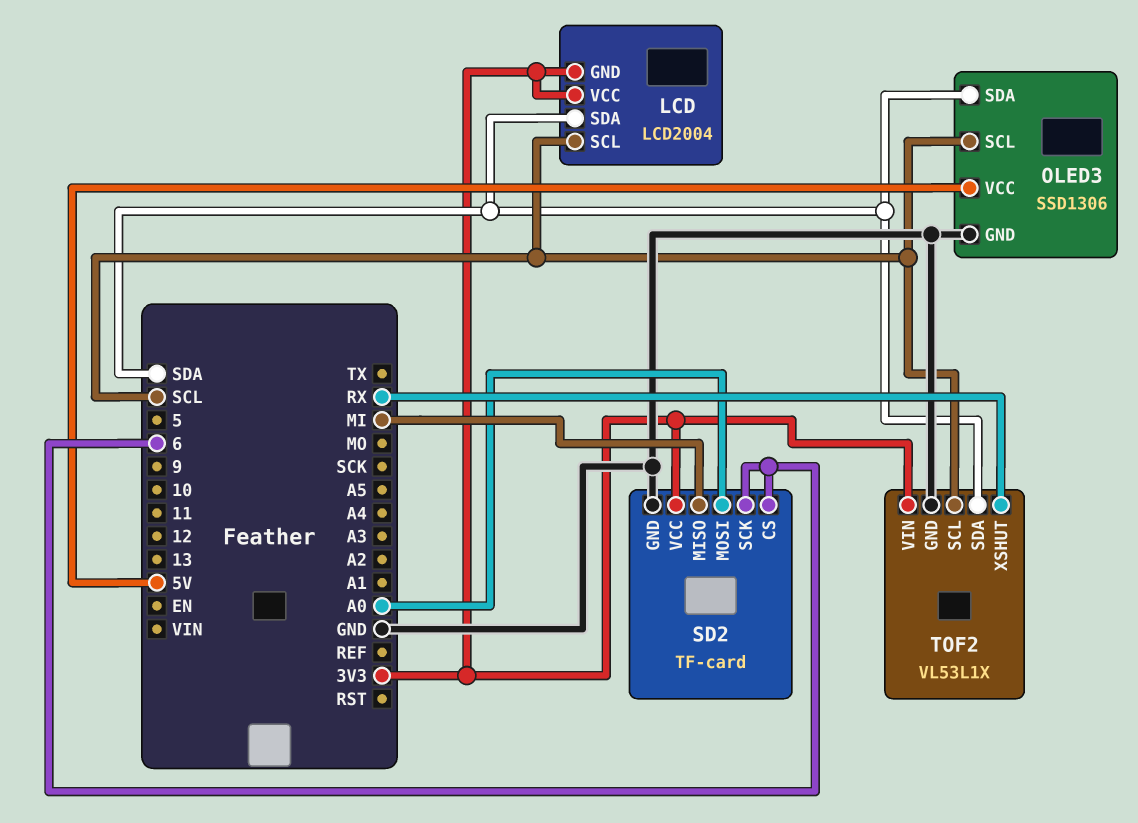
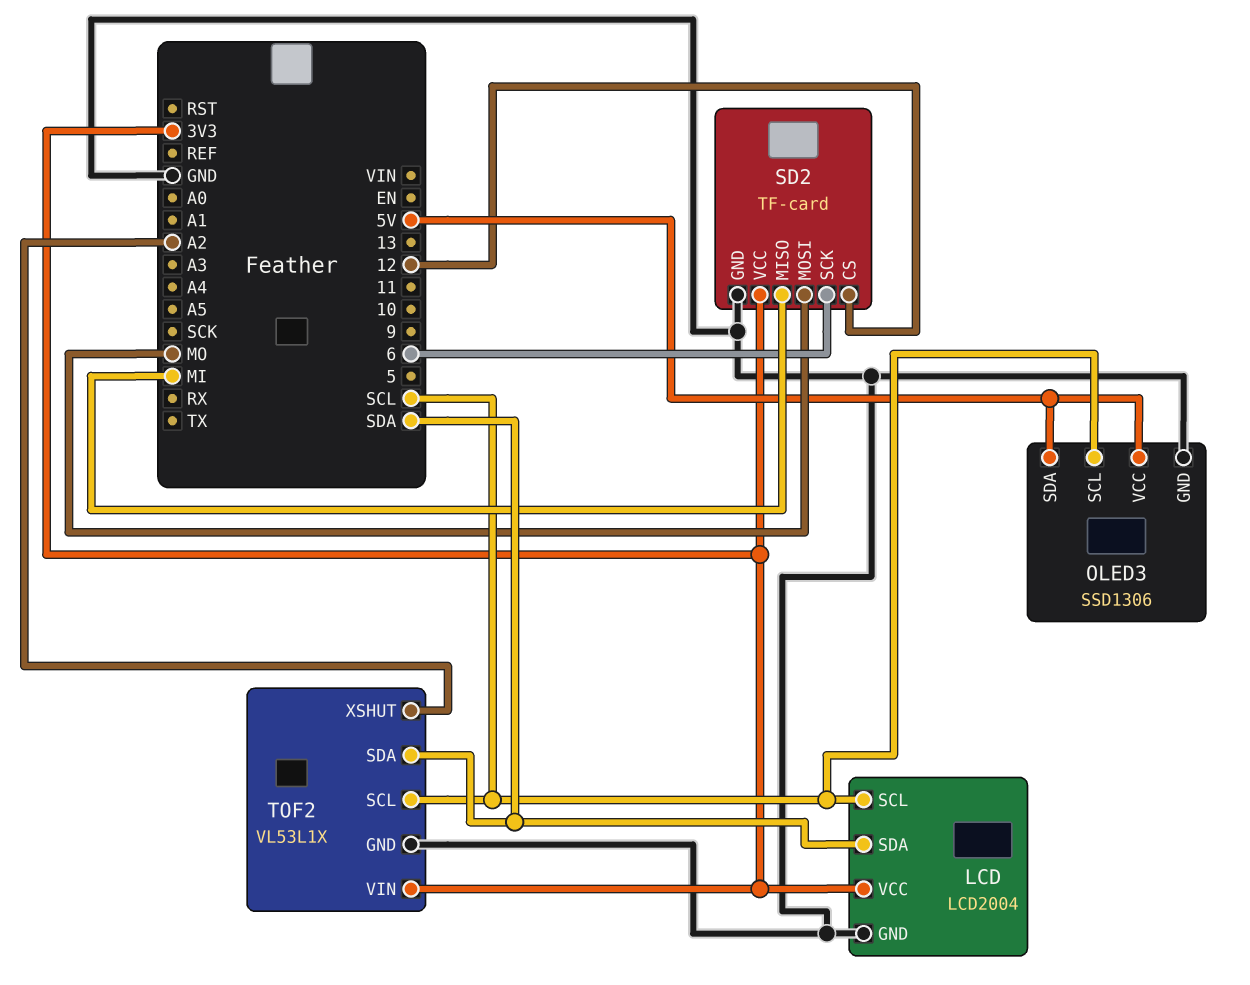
LCD pin GND: 3V3 -> GND
OLED3 pin SDA: SDA -> 5V
SD2 pin CS: 6 -> 12
SD2 pin MOSI: A0 -> MO
TOF2 pin XSHUT: RX -> A2

